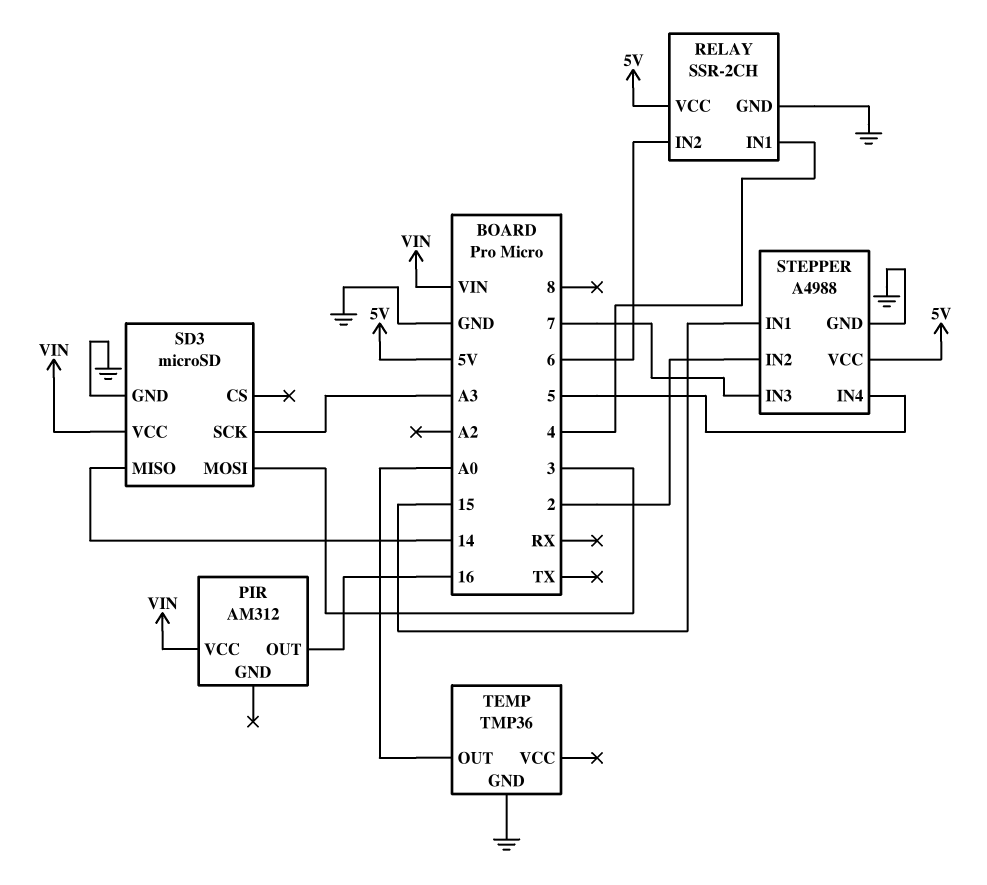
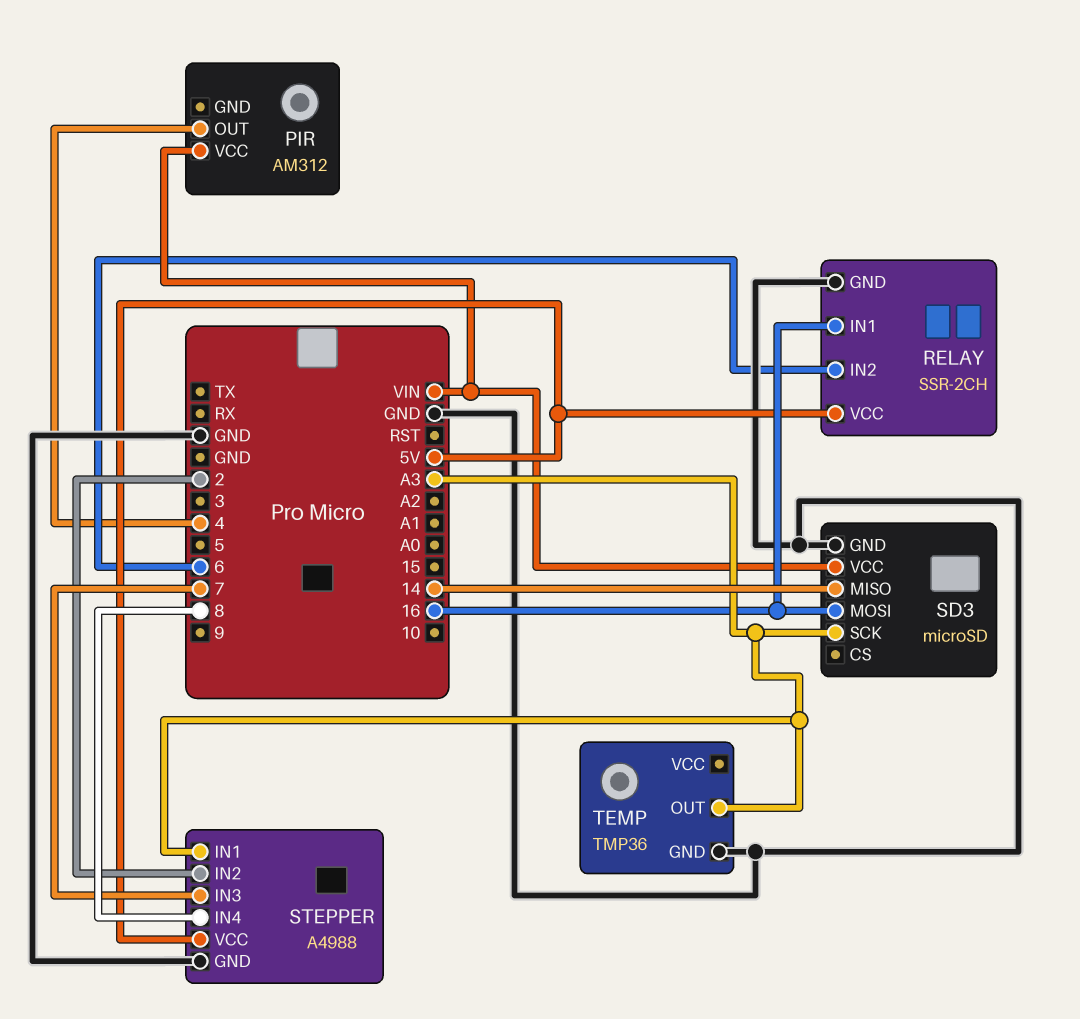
PIR pin OUT: 16 -> 4
RELAY pin IN1: 4 -> 16
SD3 pin MOSI: 3 -> 16
STEPPER pin IN1: 15 -> A3
STEPPER pin IN4: 5 -> 8
TEMP pin OUT: A0 -> A3

